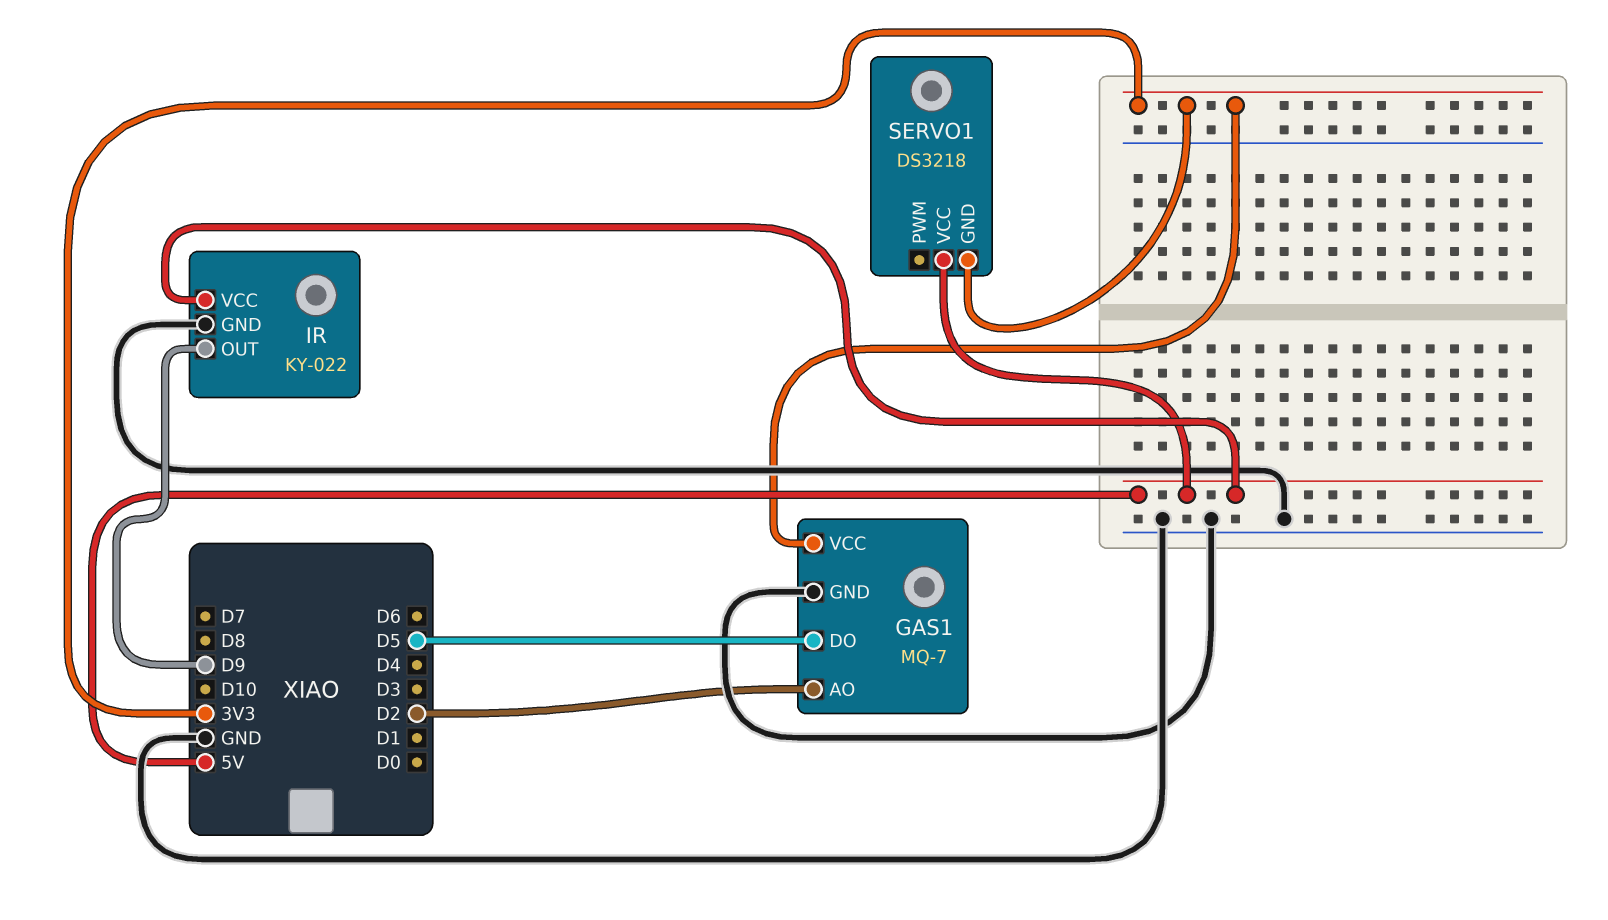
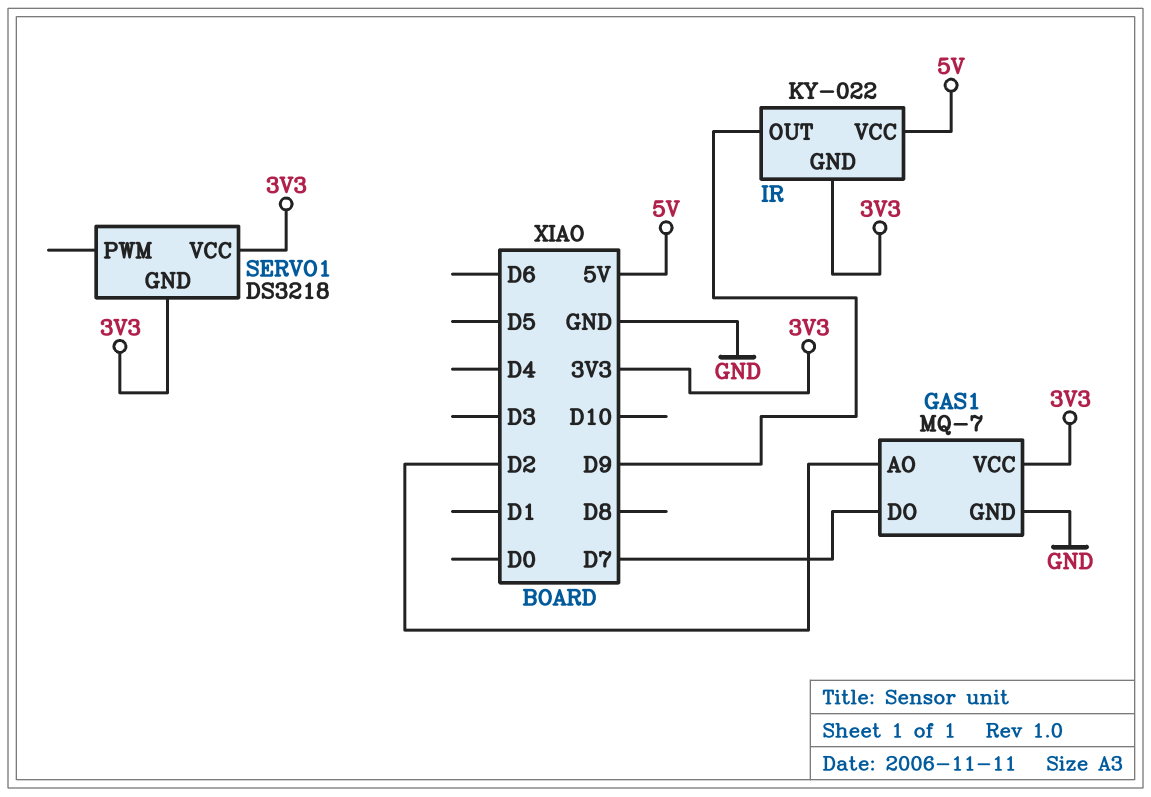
GAS1 pin DO: D5 -> D7
IR pin GND: GND -> 3V3
SERVO1 pin VCC: 5V -> 3V3

